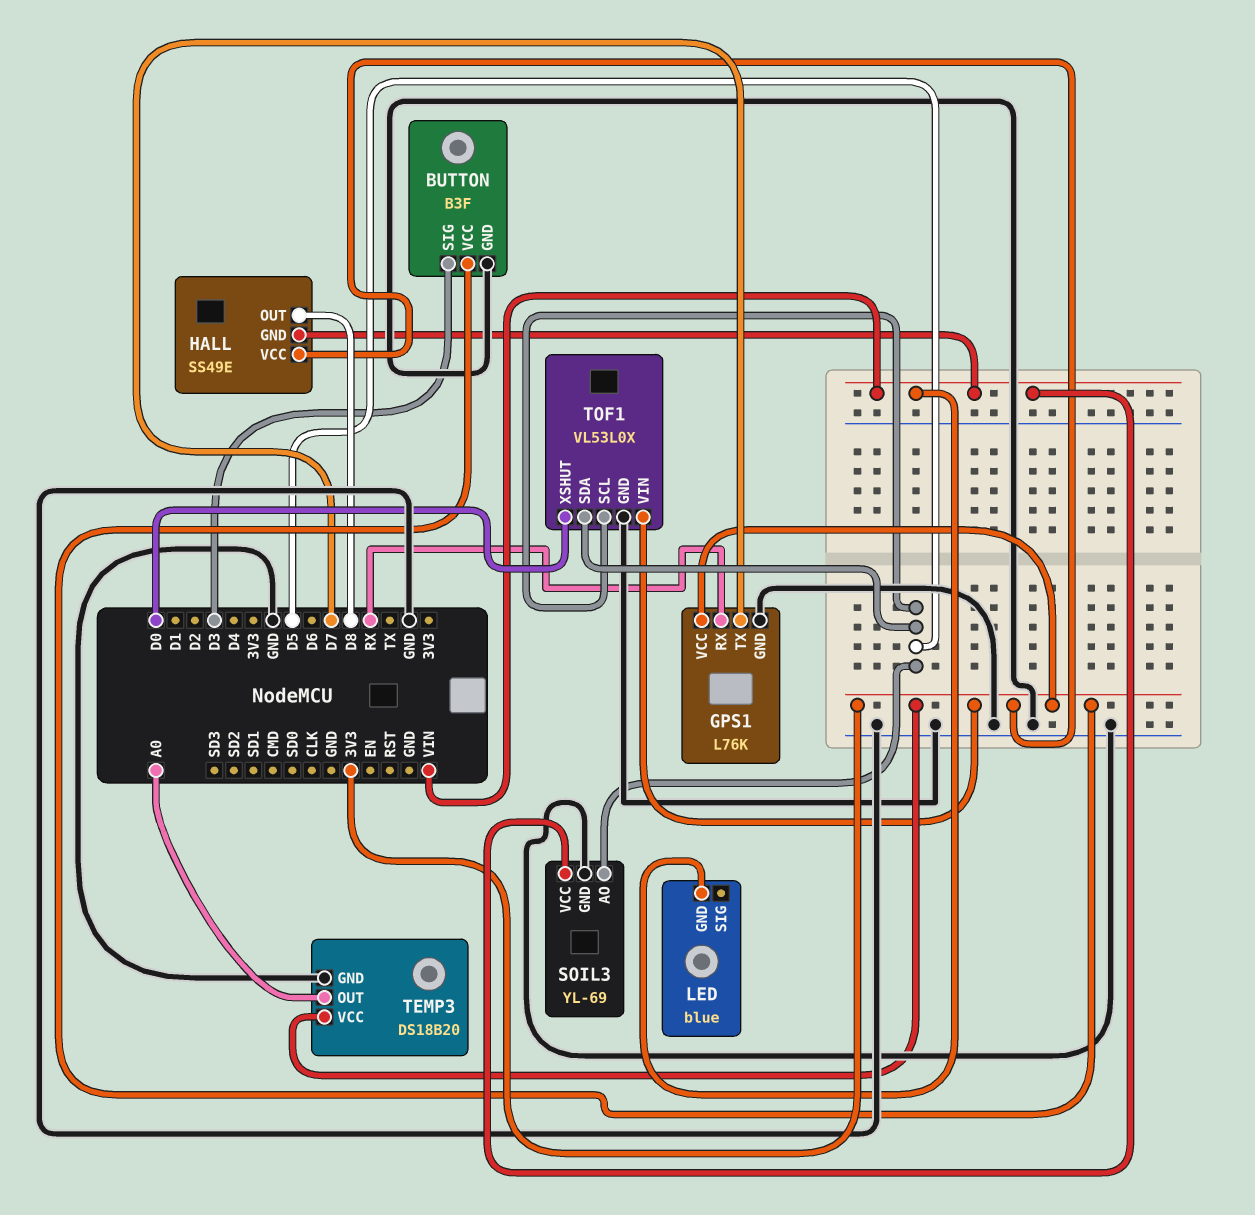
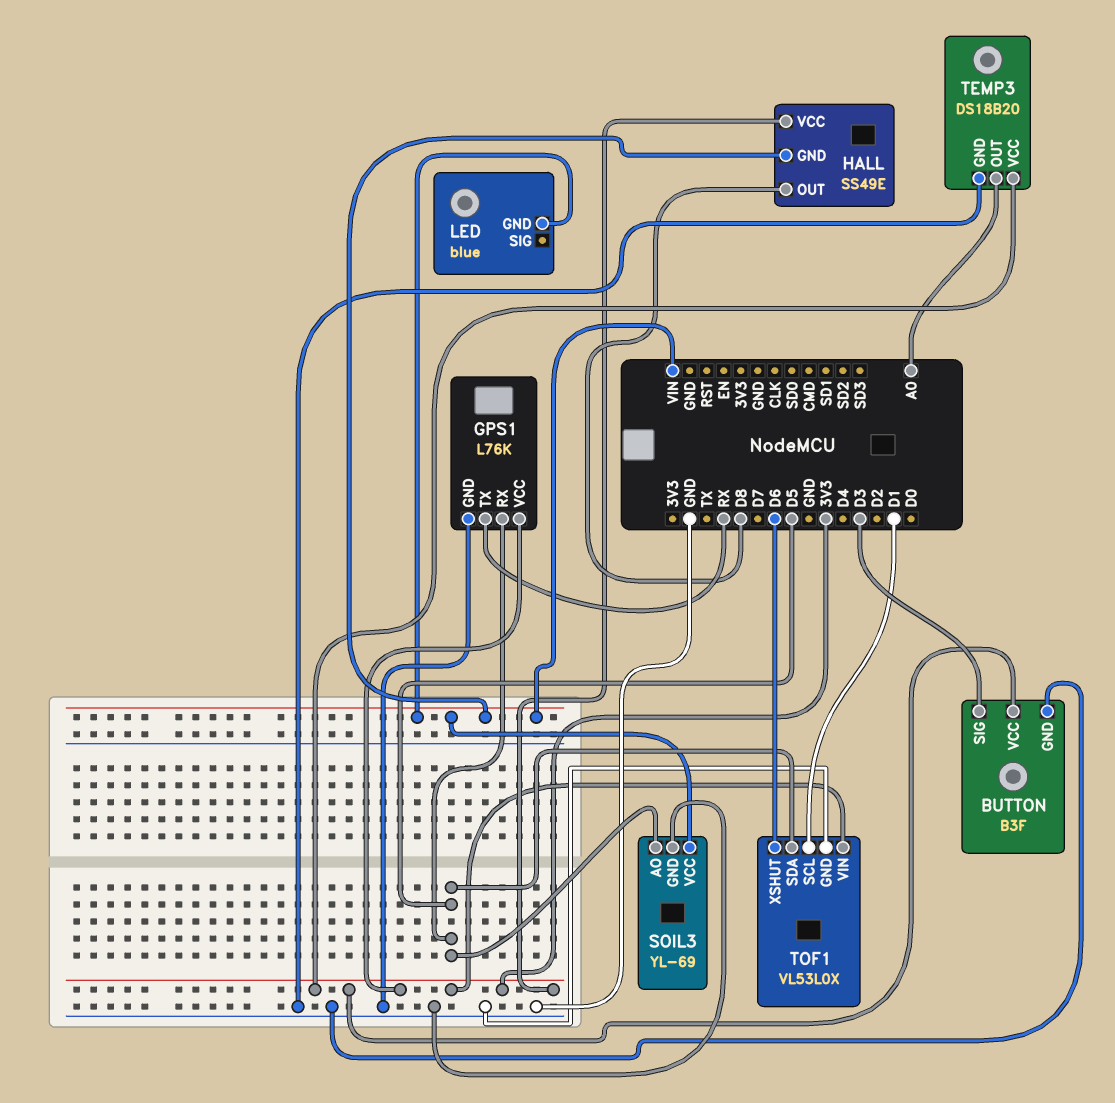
GPS1 pin RX: RX -> D5
GPS1 pin TX: D7 -> RX
TOF1 pin SCL: D5 -> D1
TOF1 pin XSHUT: D0 -> D6

